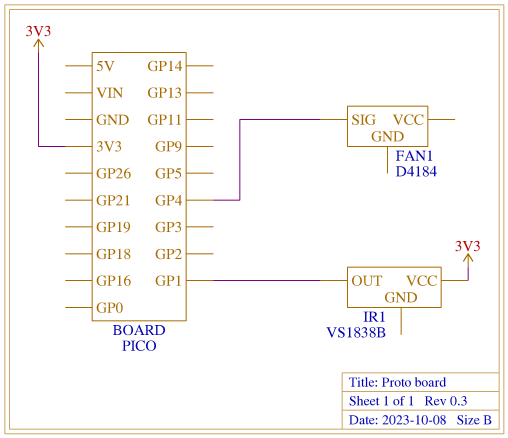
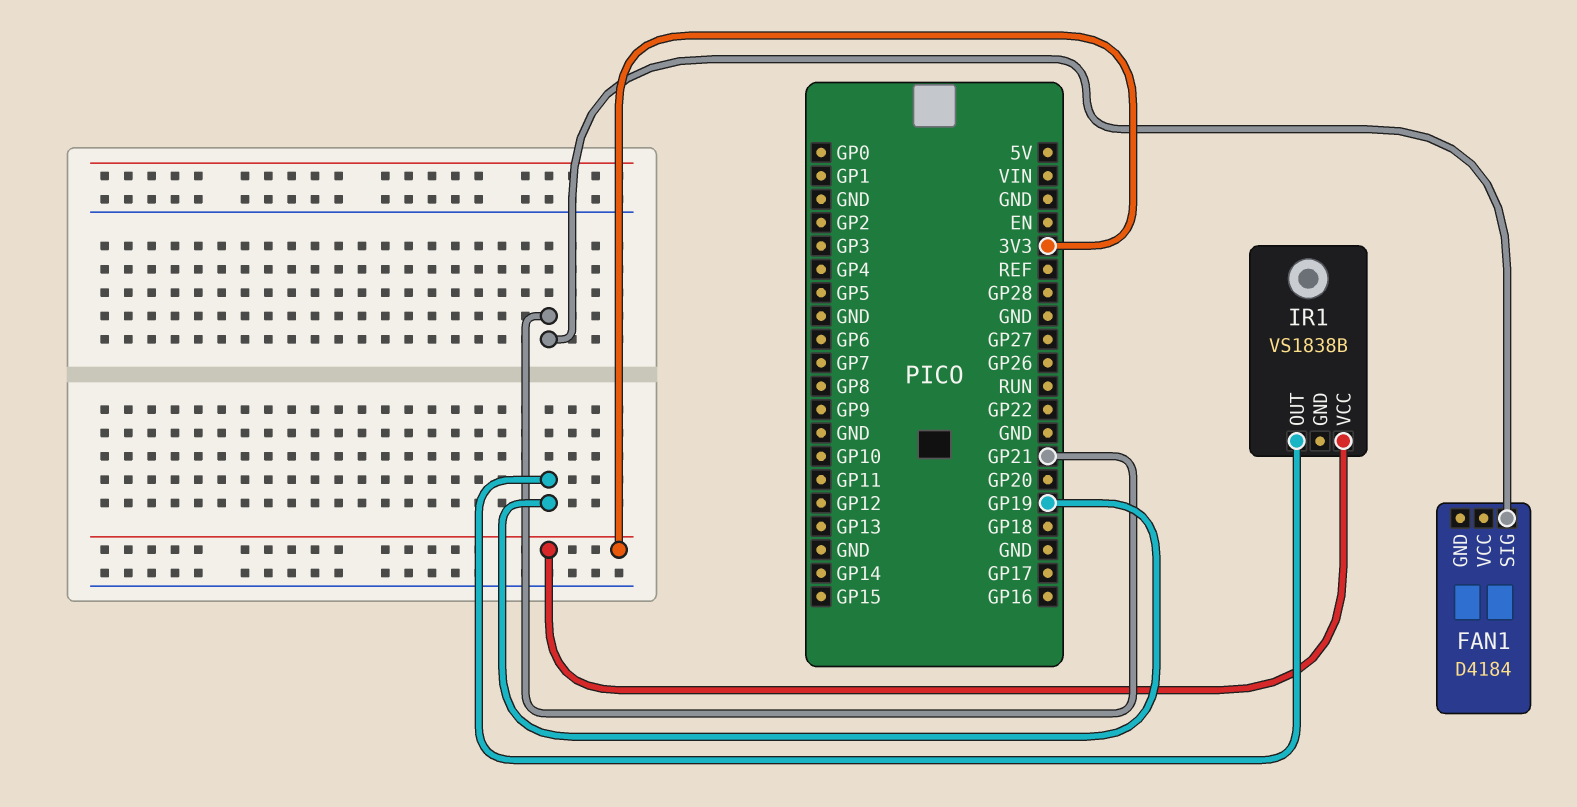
FAN1 pin SIG: GP4 -> GP21
IR1 pin OUT: GP1 -> GP19

